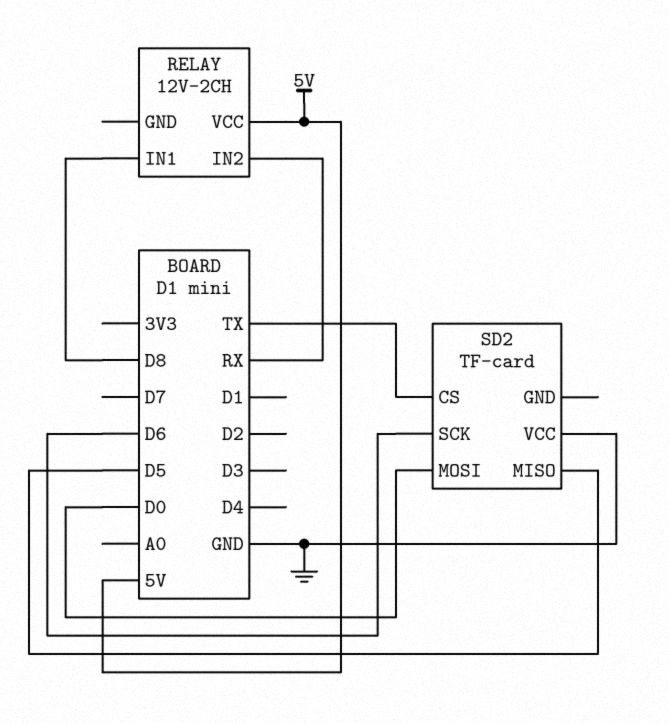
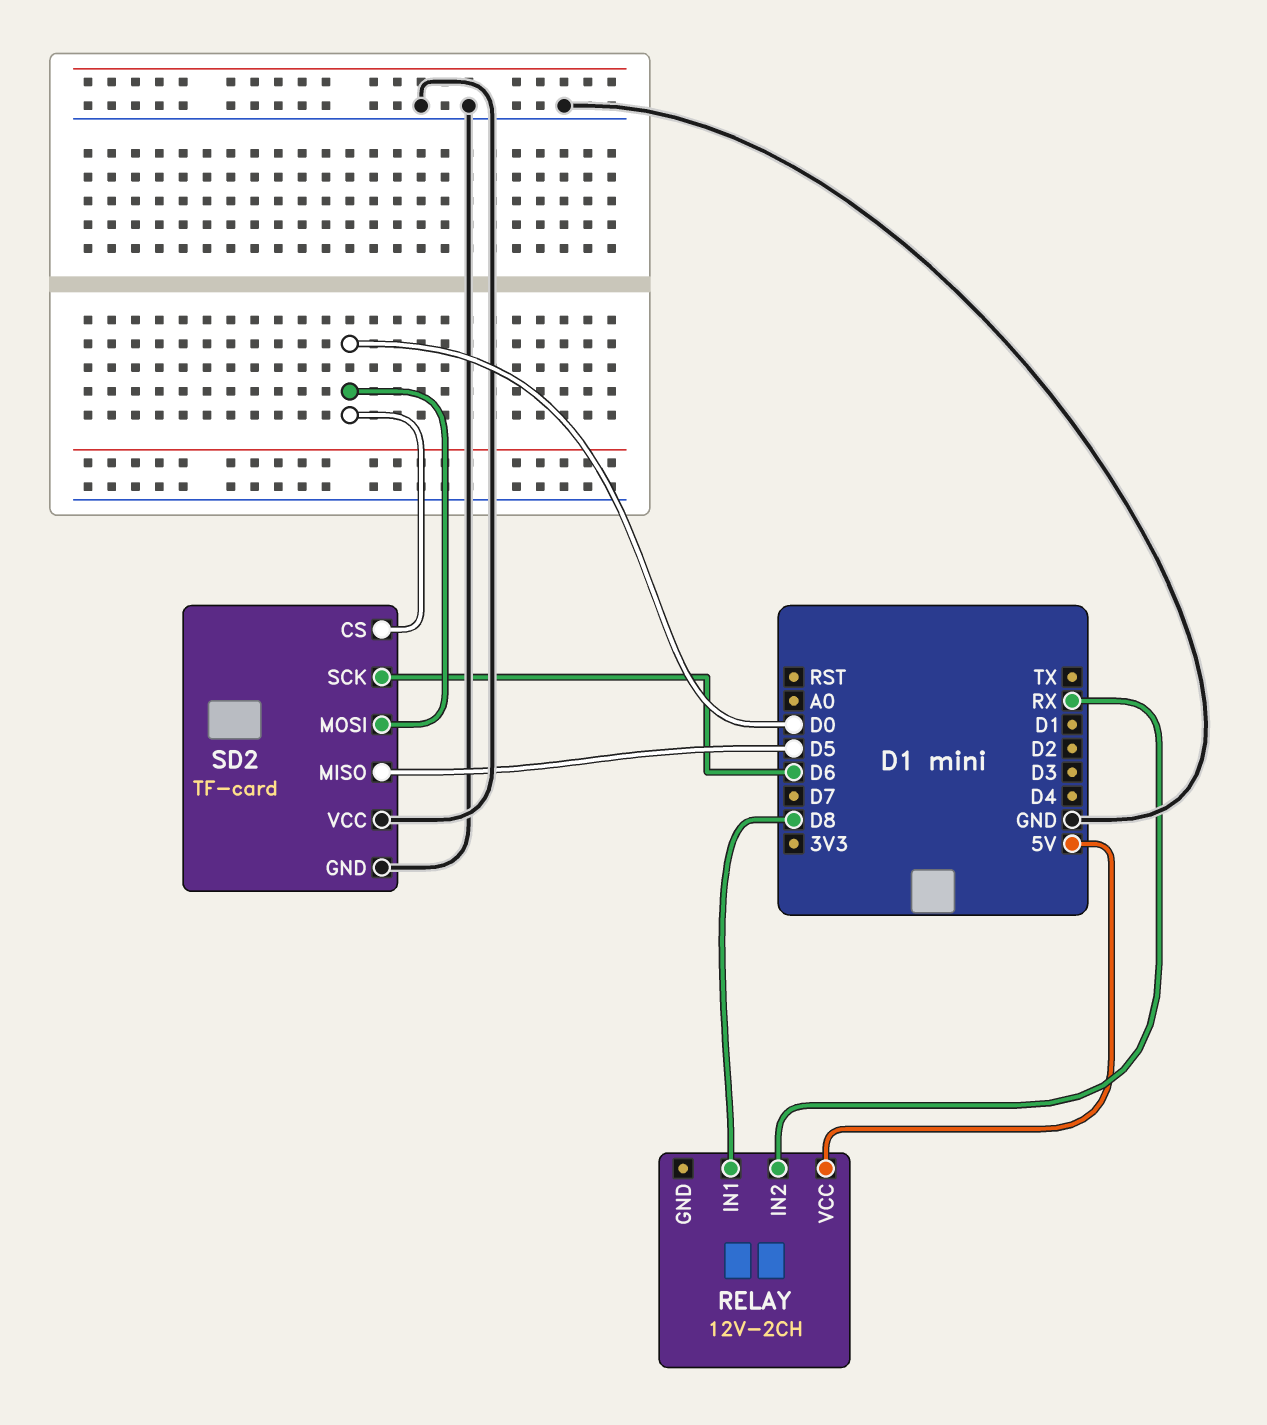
SD2 pin CS: TX -> D0
SD2 pin GND: none -> GND

